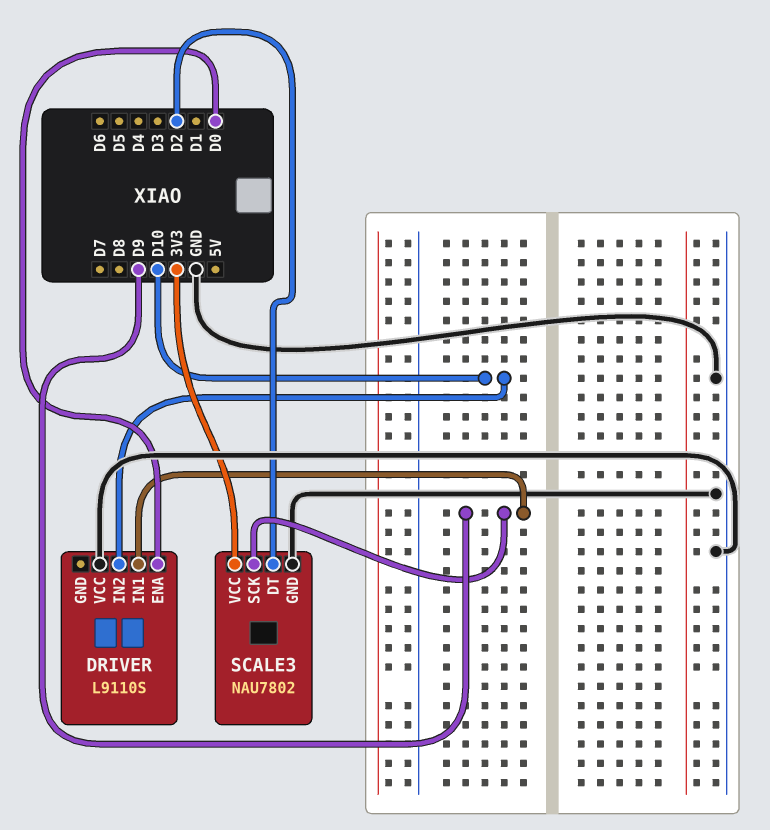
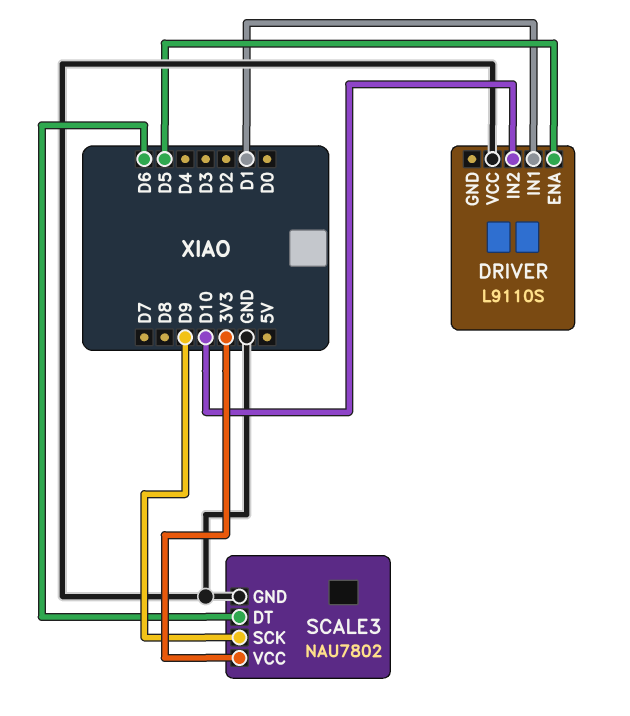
DRIVER pin ENA: D0 -> D5
DRIVER pin IN1: D9 -> D1
SCALE3 pin DT: D2 -> D6

